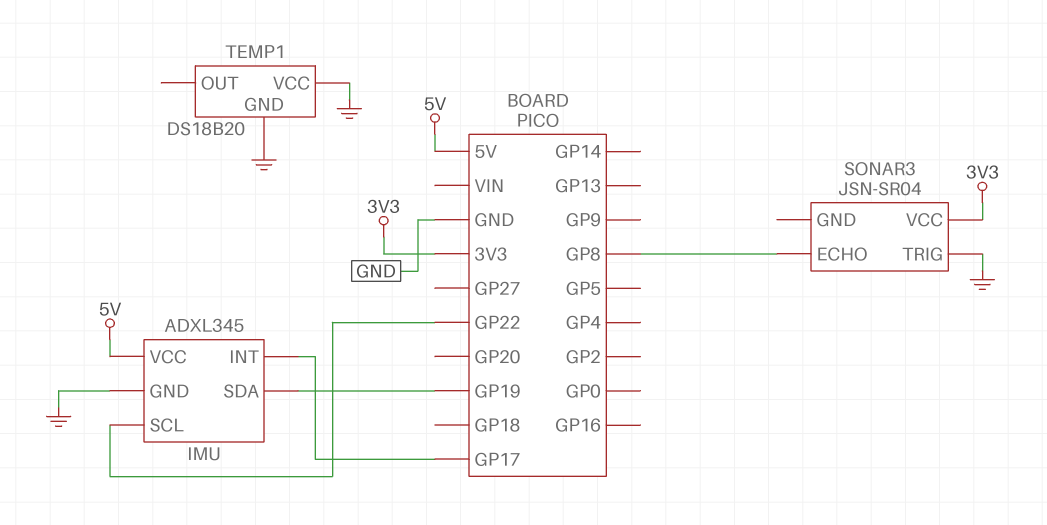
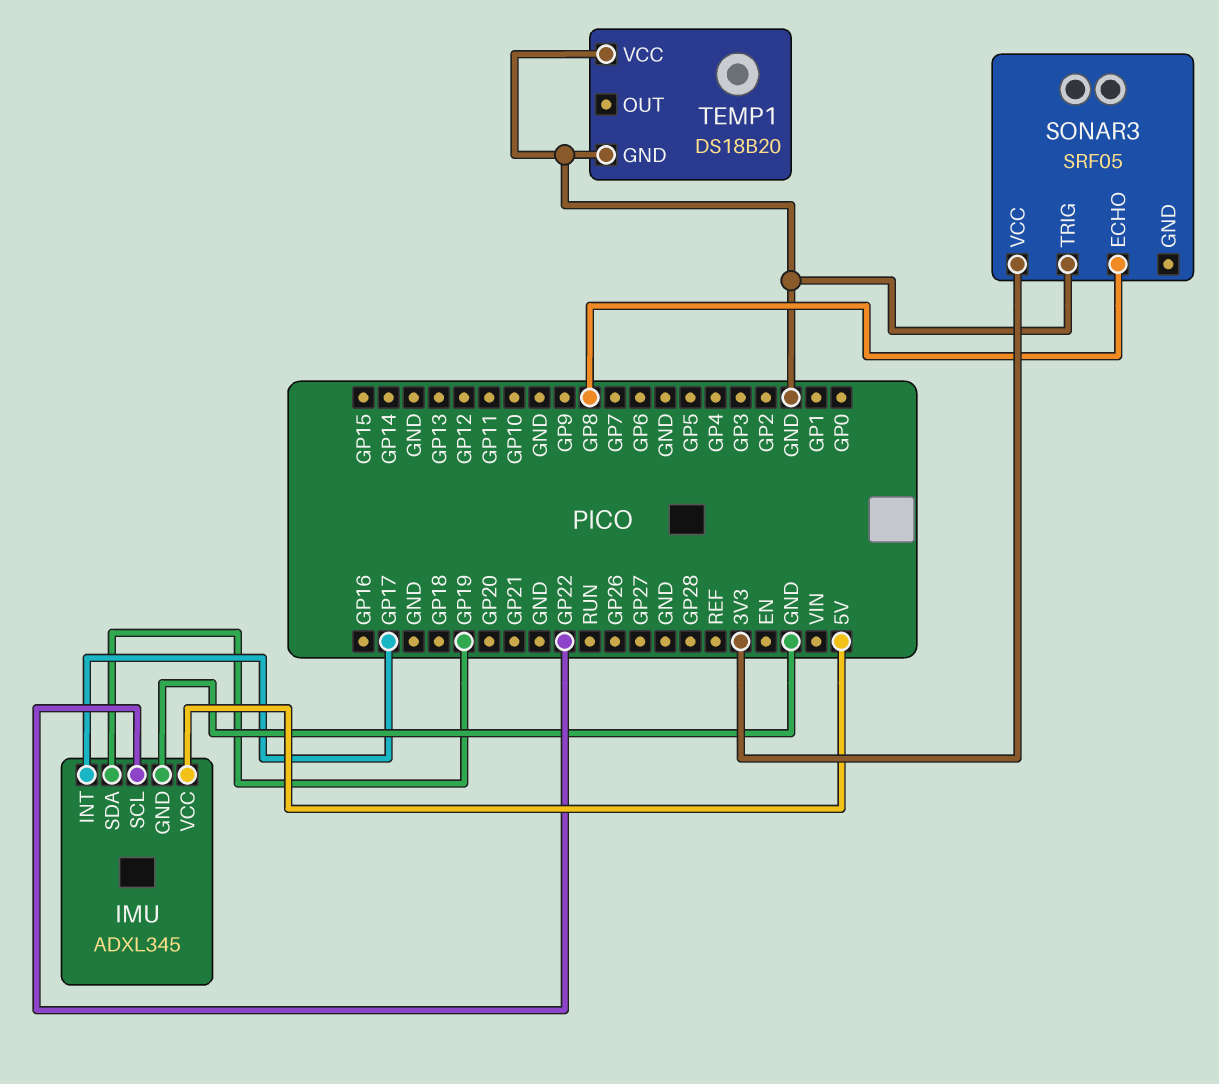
SONAR3: JSN-SR04 -> SRF05

